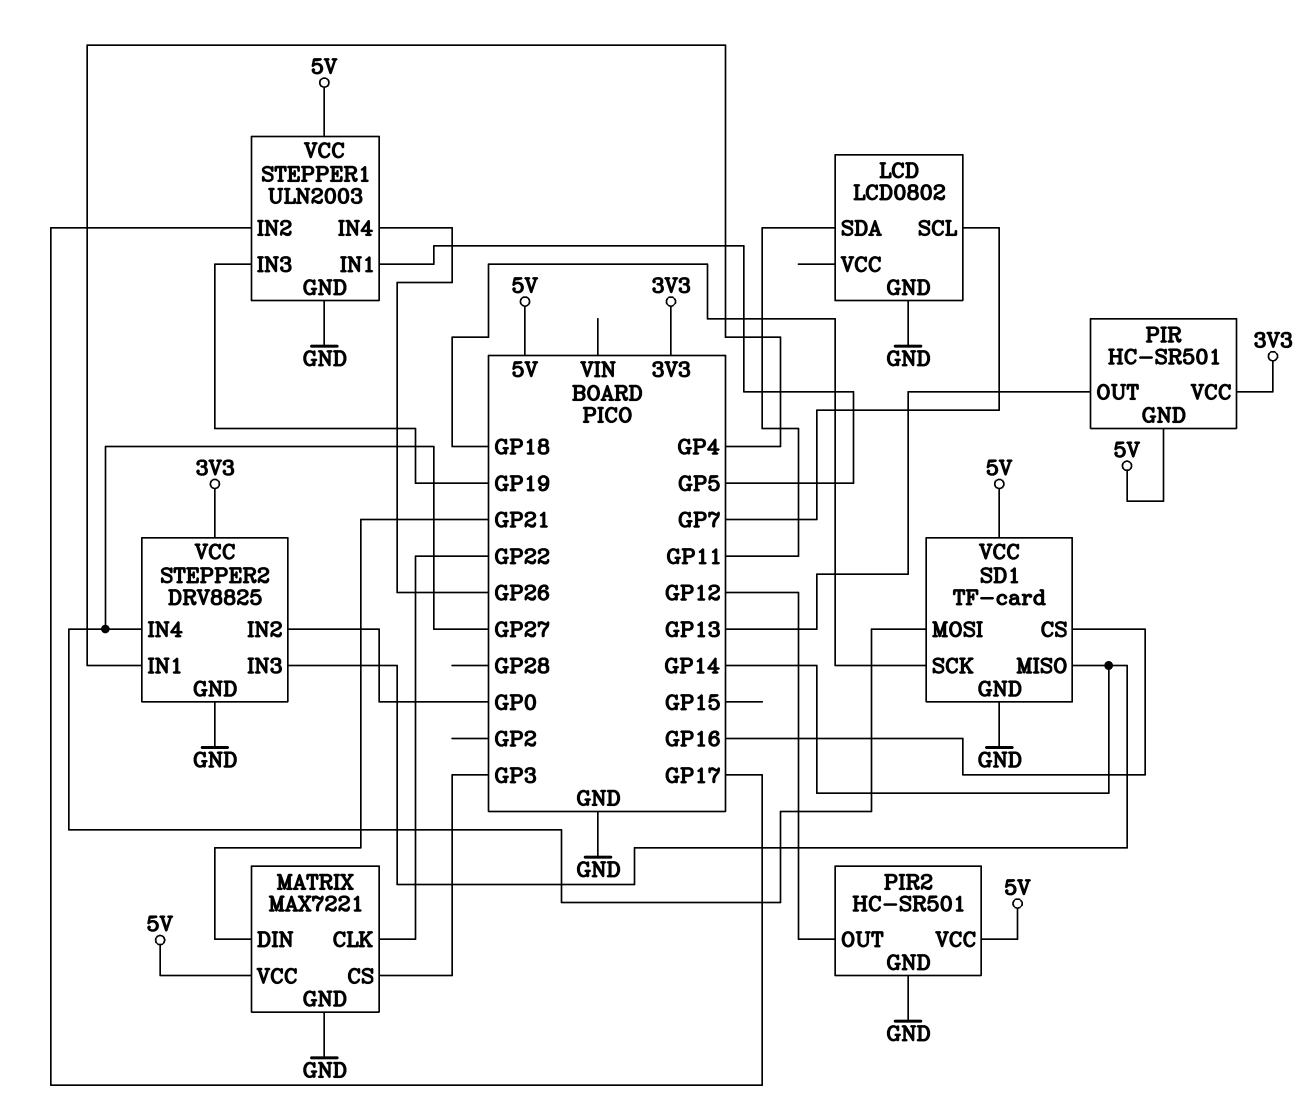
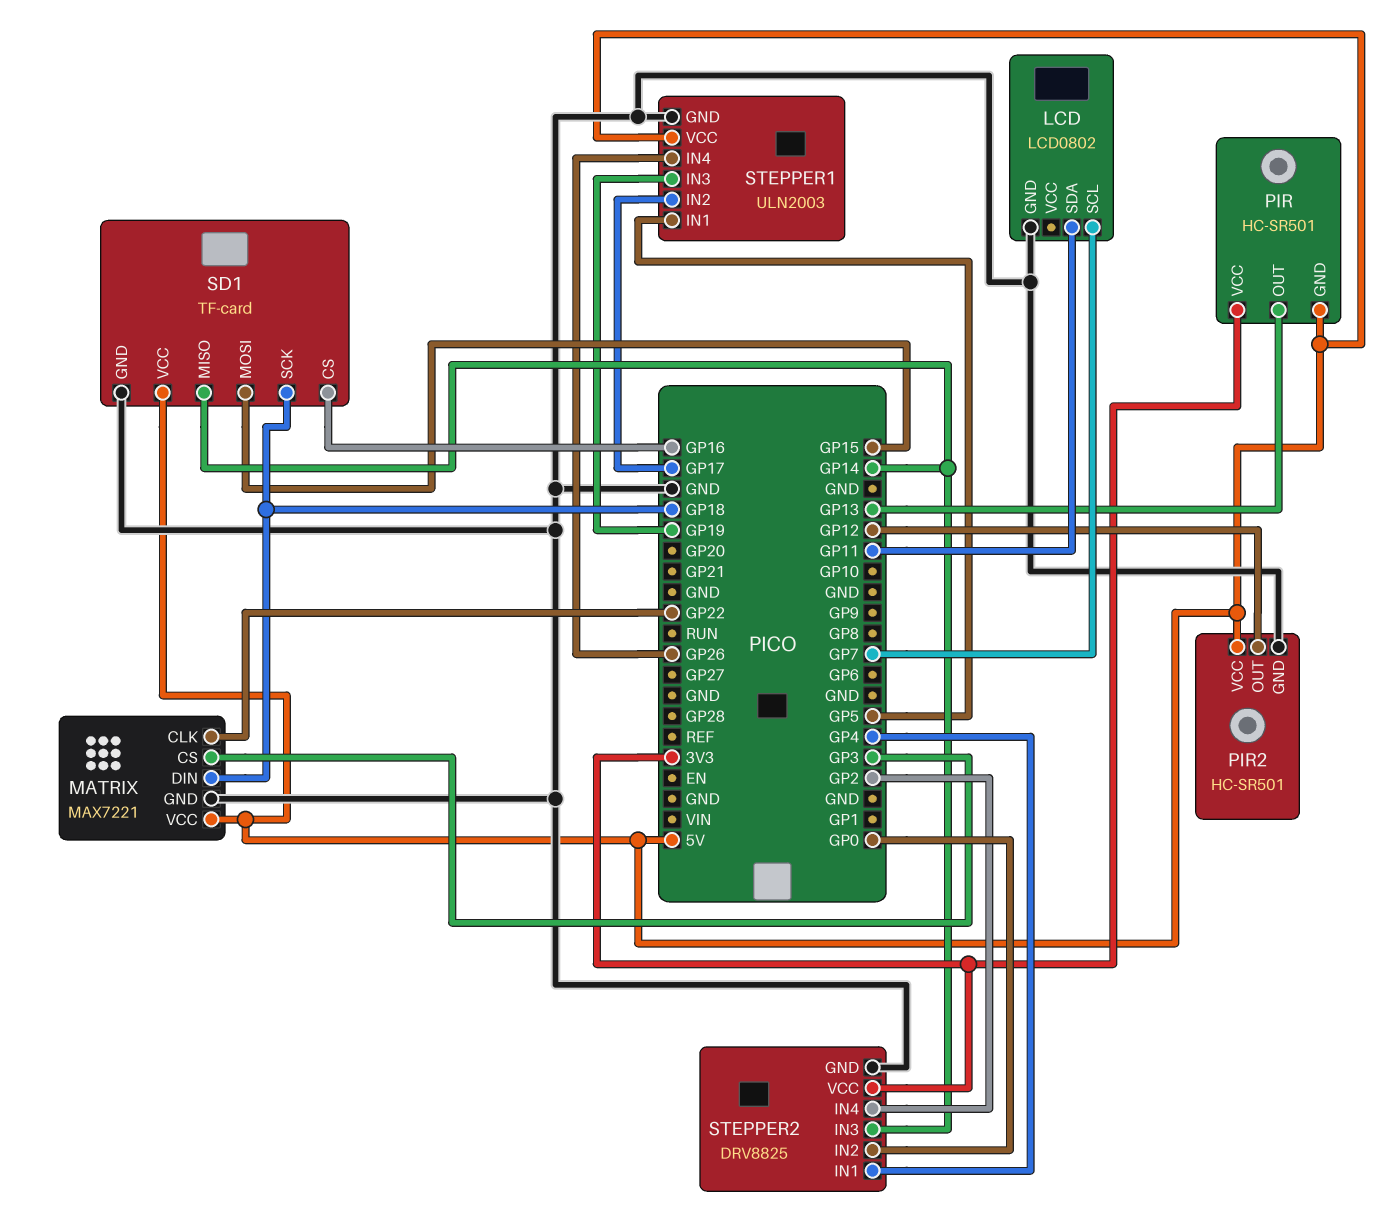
MATRIX pin DIN: GP21 -> GP18
SD1 pin MOSI: GP27 -> GP15
STEPPER2 pin IN4: GP27 -> GP2

